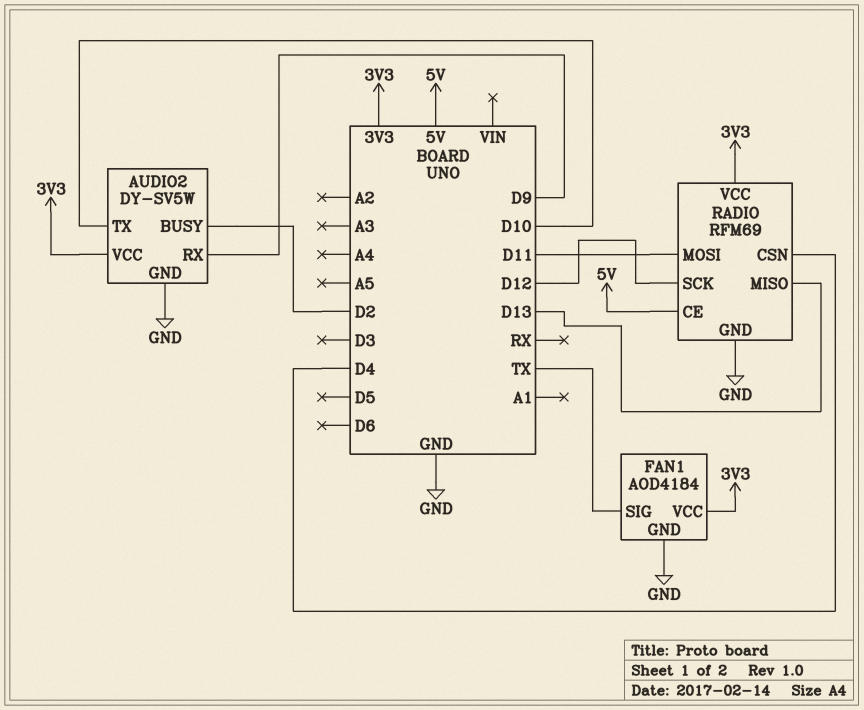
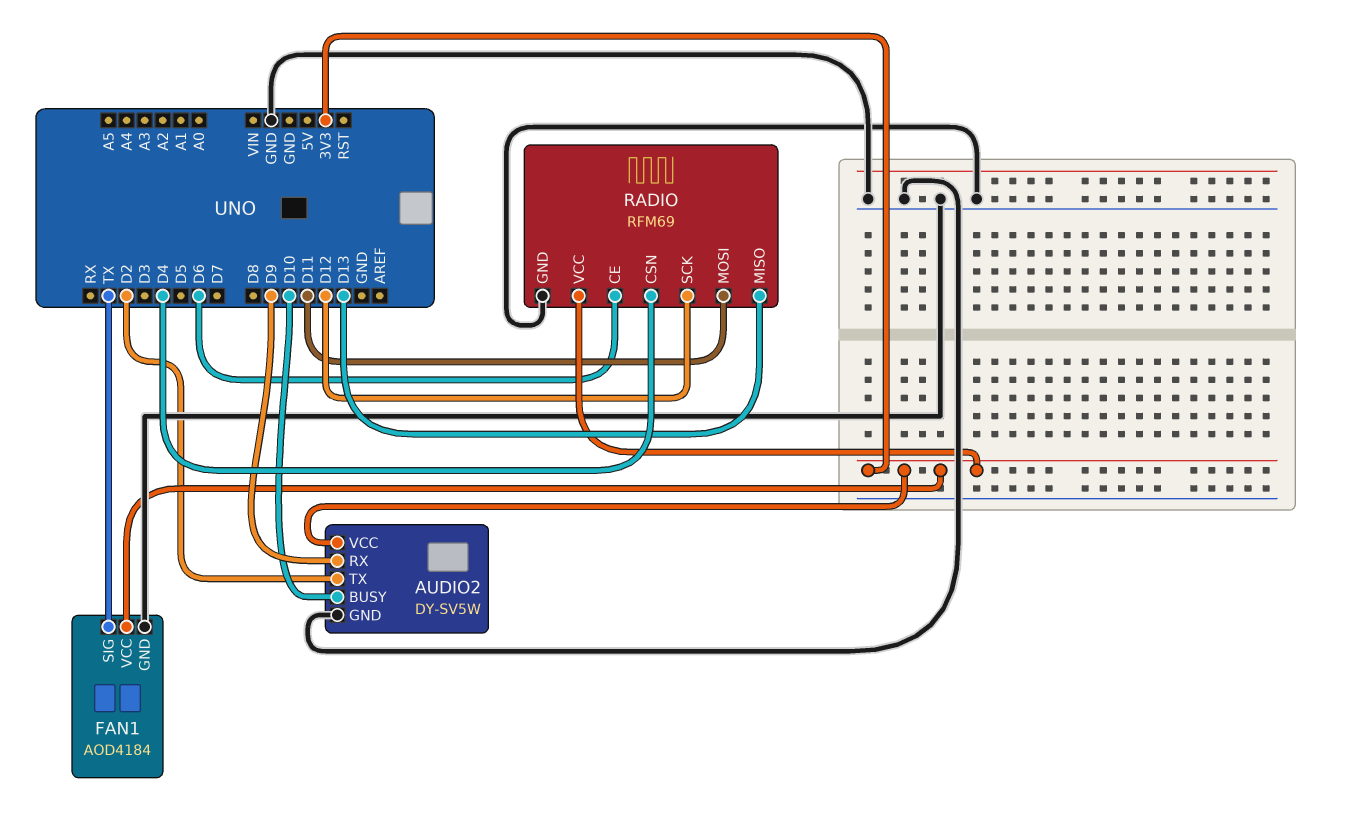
AUDIO2 pin BUSY: D2 -> D10
AUDIO2 pin TX: D10 -> D2
RADIO pin CE: 5V -> D6

